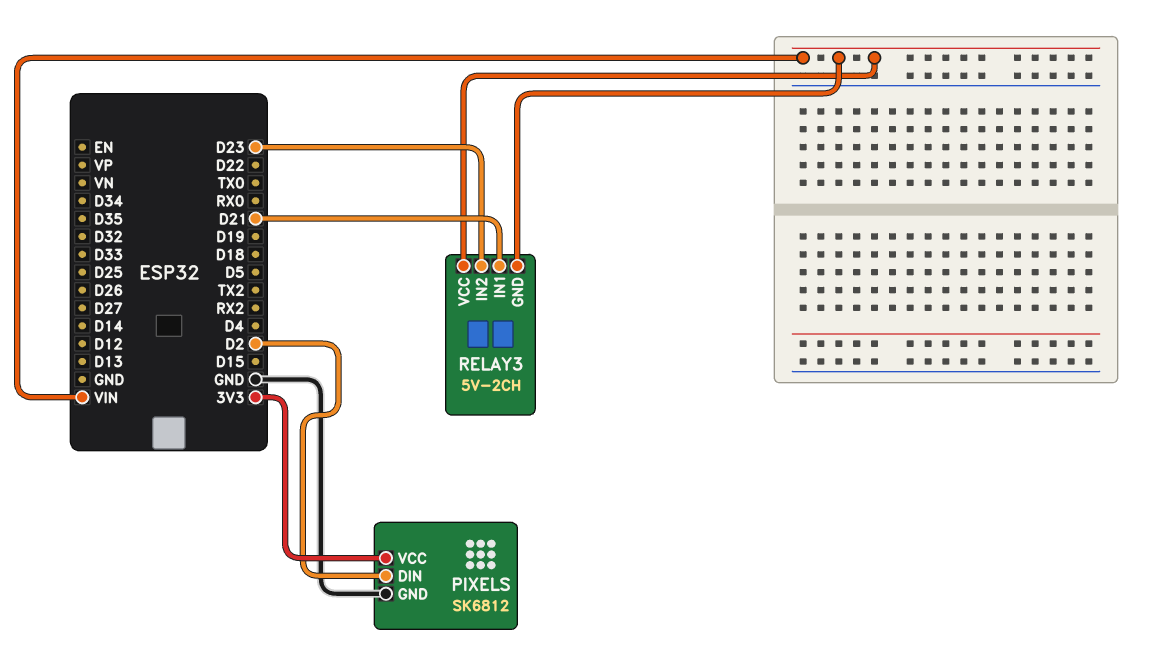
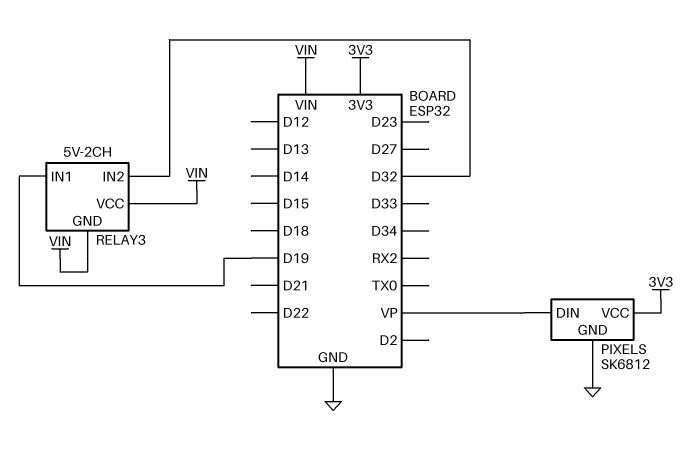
PIXELS pin DIN: D2 -> VP
RELAY3 pin IN1: D21 -> D19
RELAY3 pin IN2: D23 -> D32

